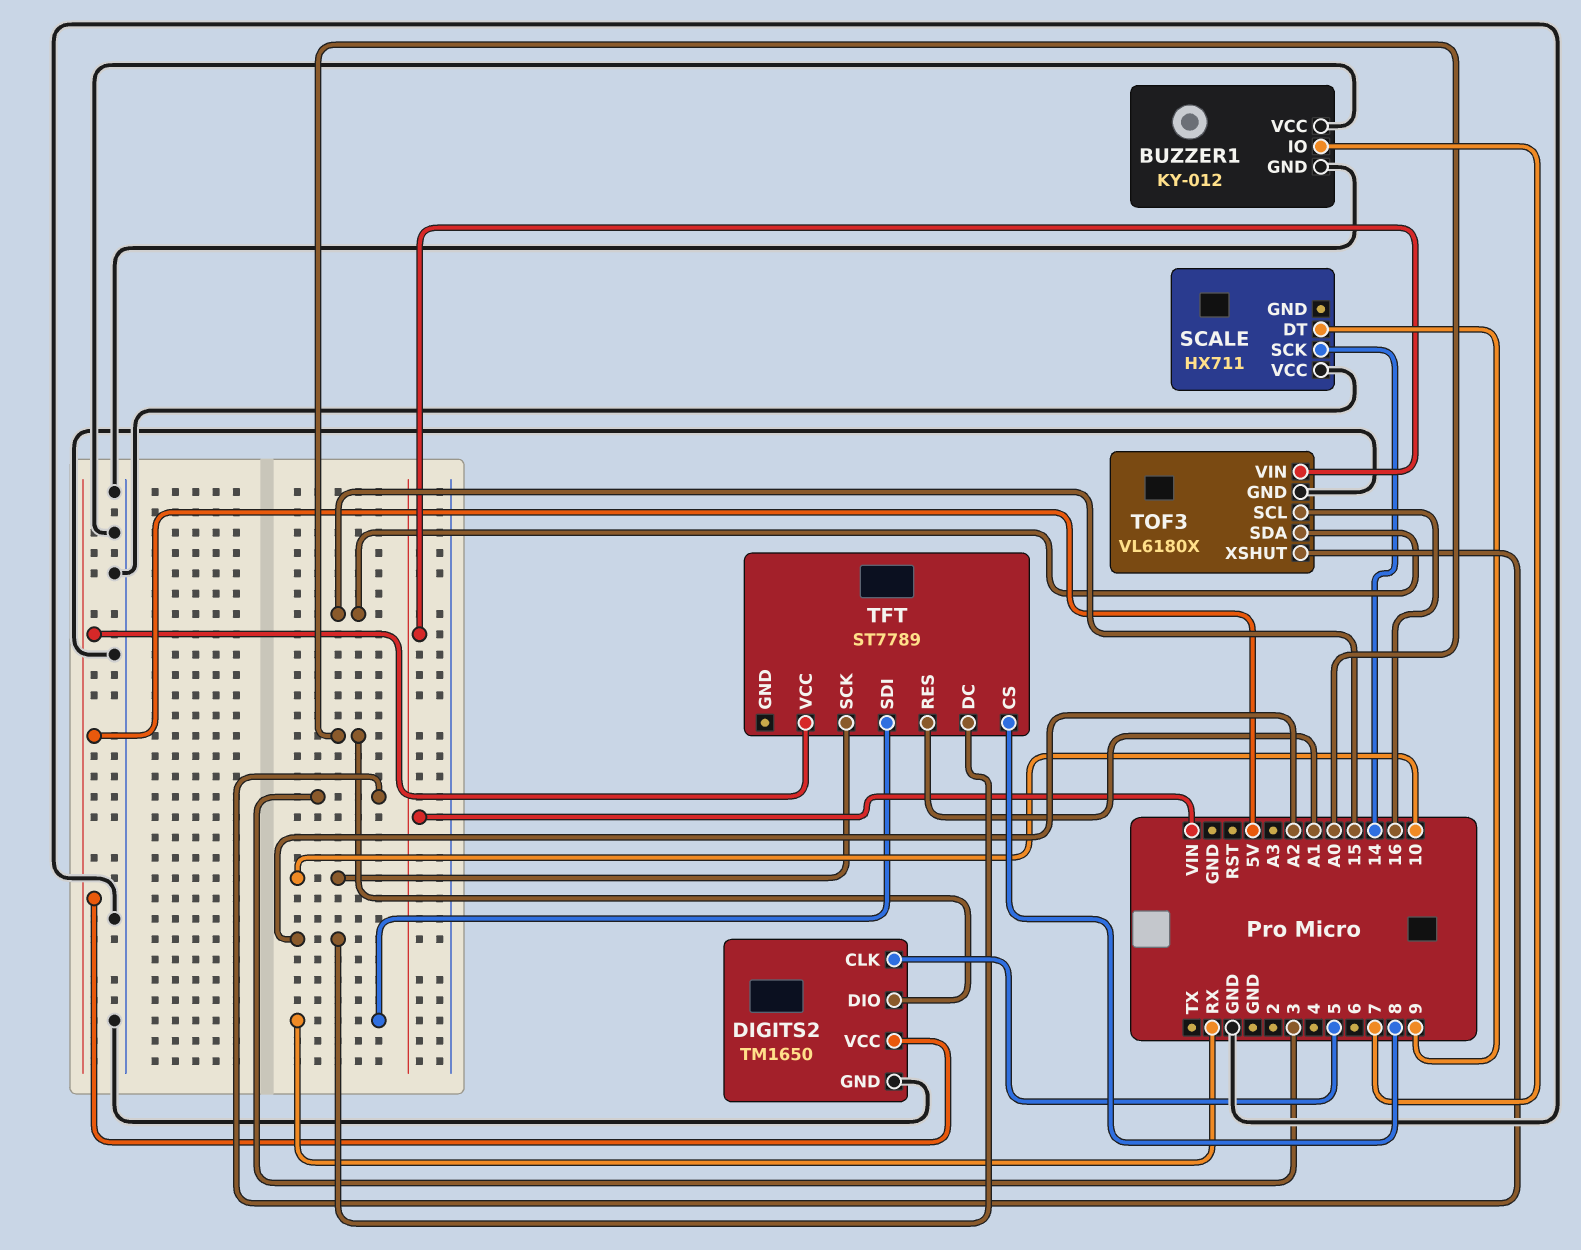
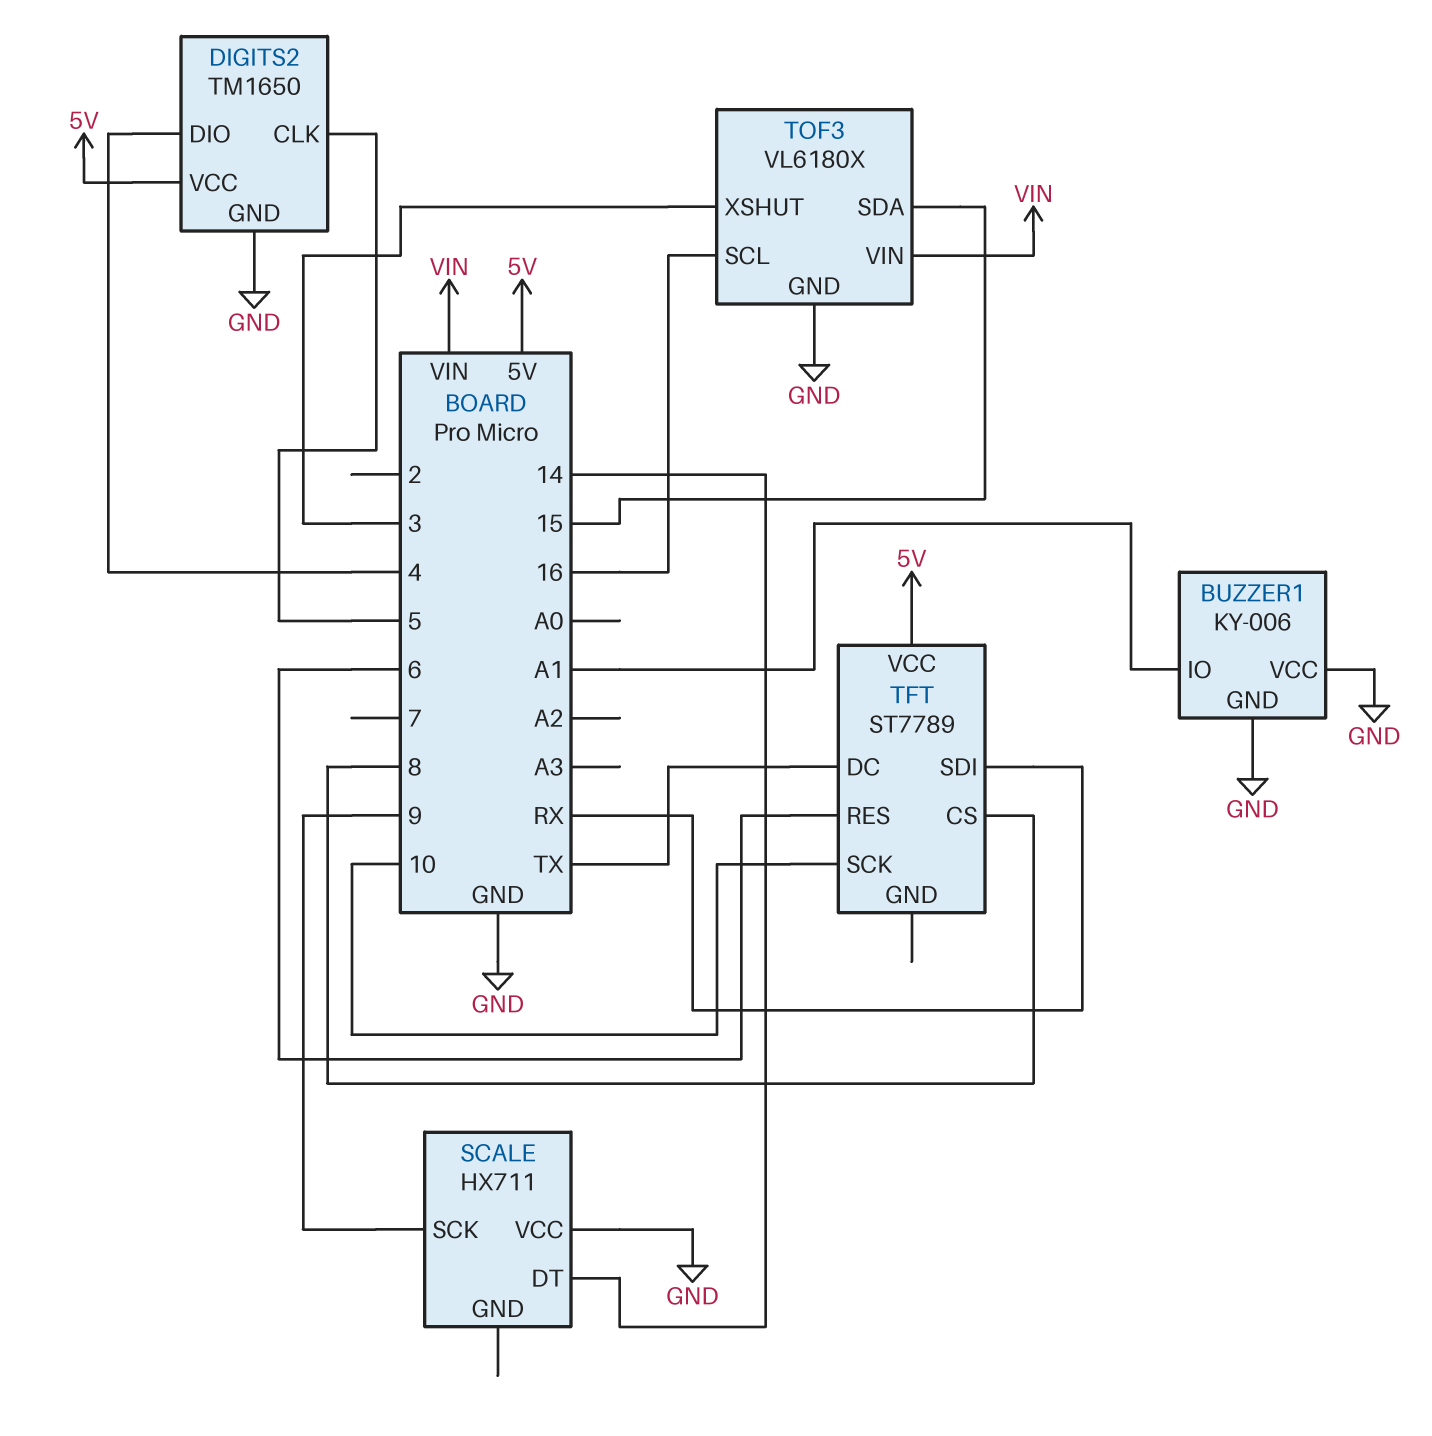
BUZZER1: KY-012 -> KY-006
BUZZER1 pin IO: 7 -> A1
DIGITS2 pin DIO: A0 -> 4
SCALE pin DT: 9 -> 14
SCALE pin SCK: 14 -> 9
TFT pin DC: A2 -> TX
TFT pin RES: A1 -> 6

